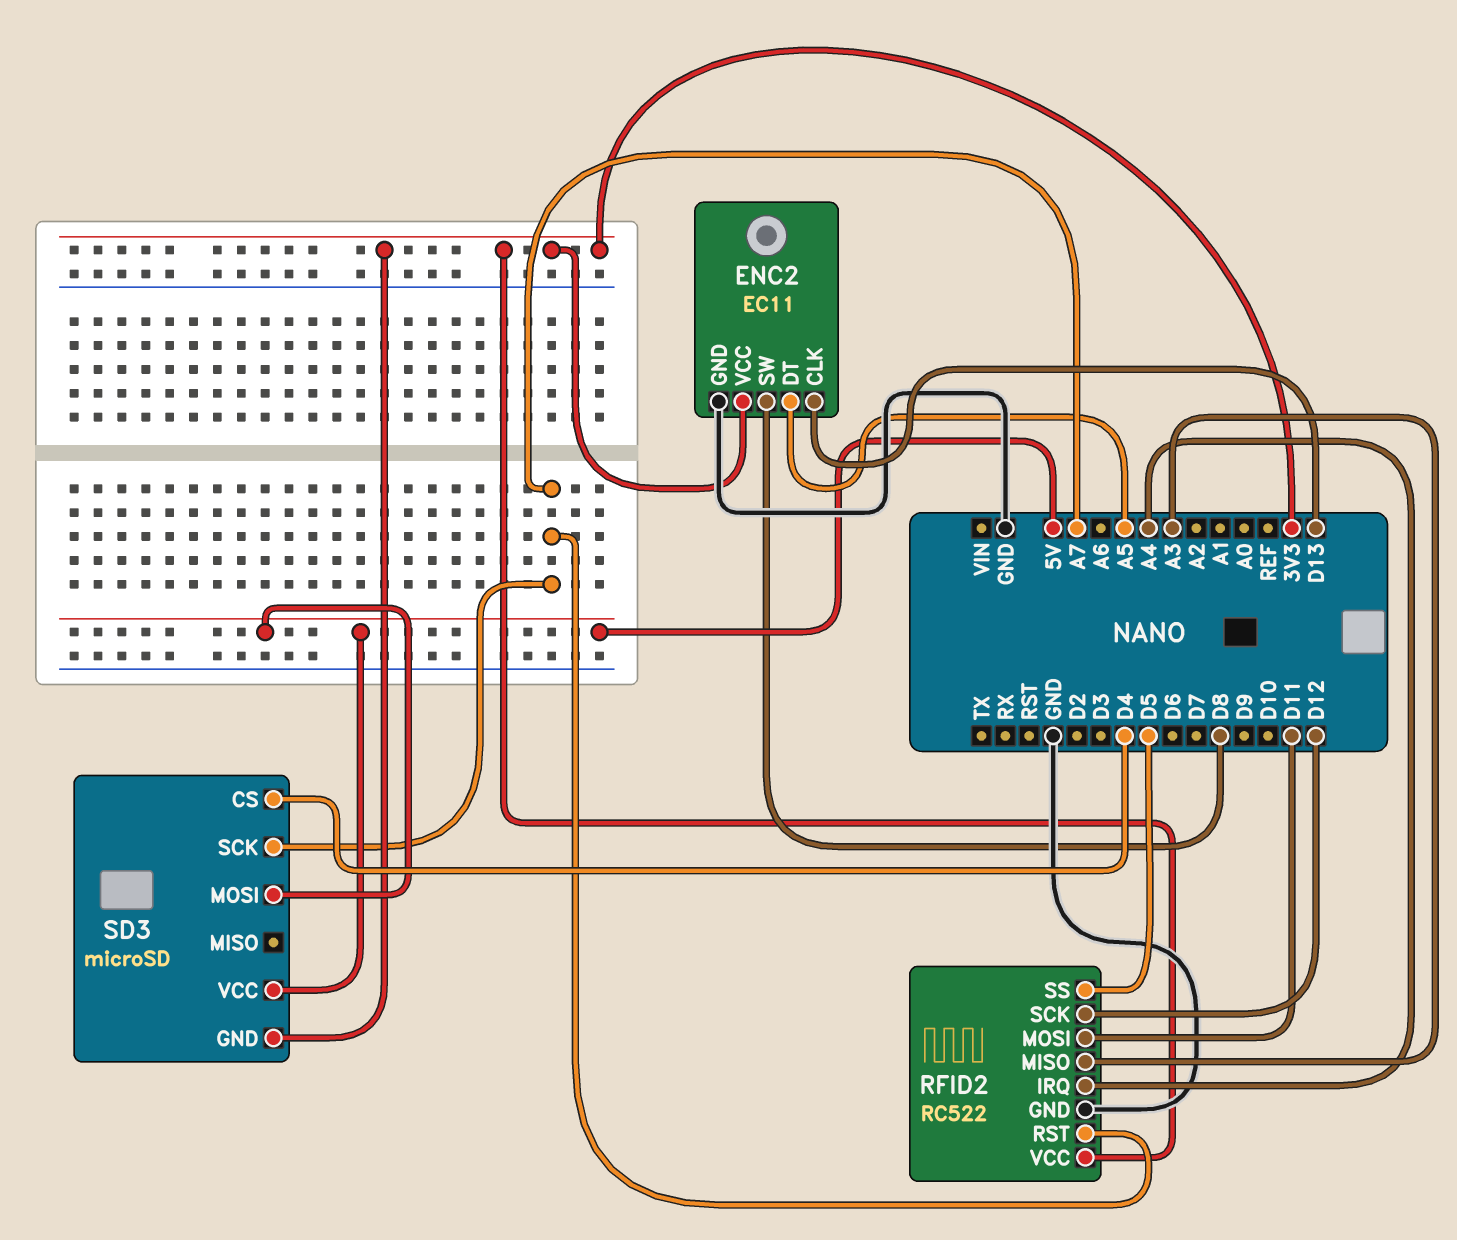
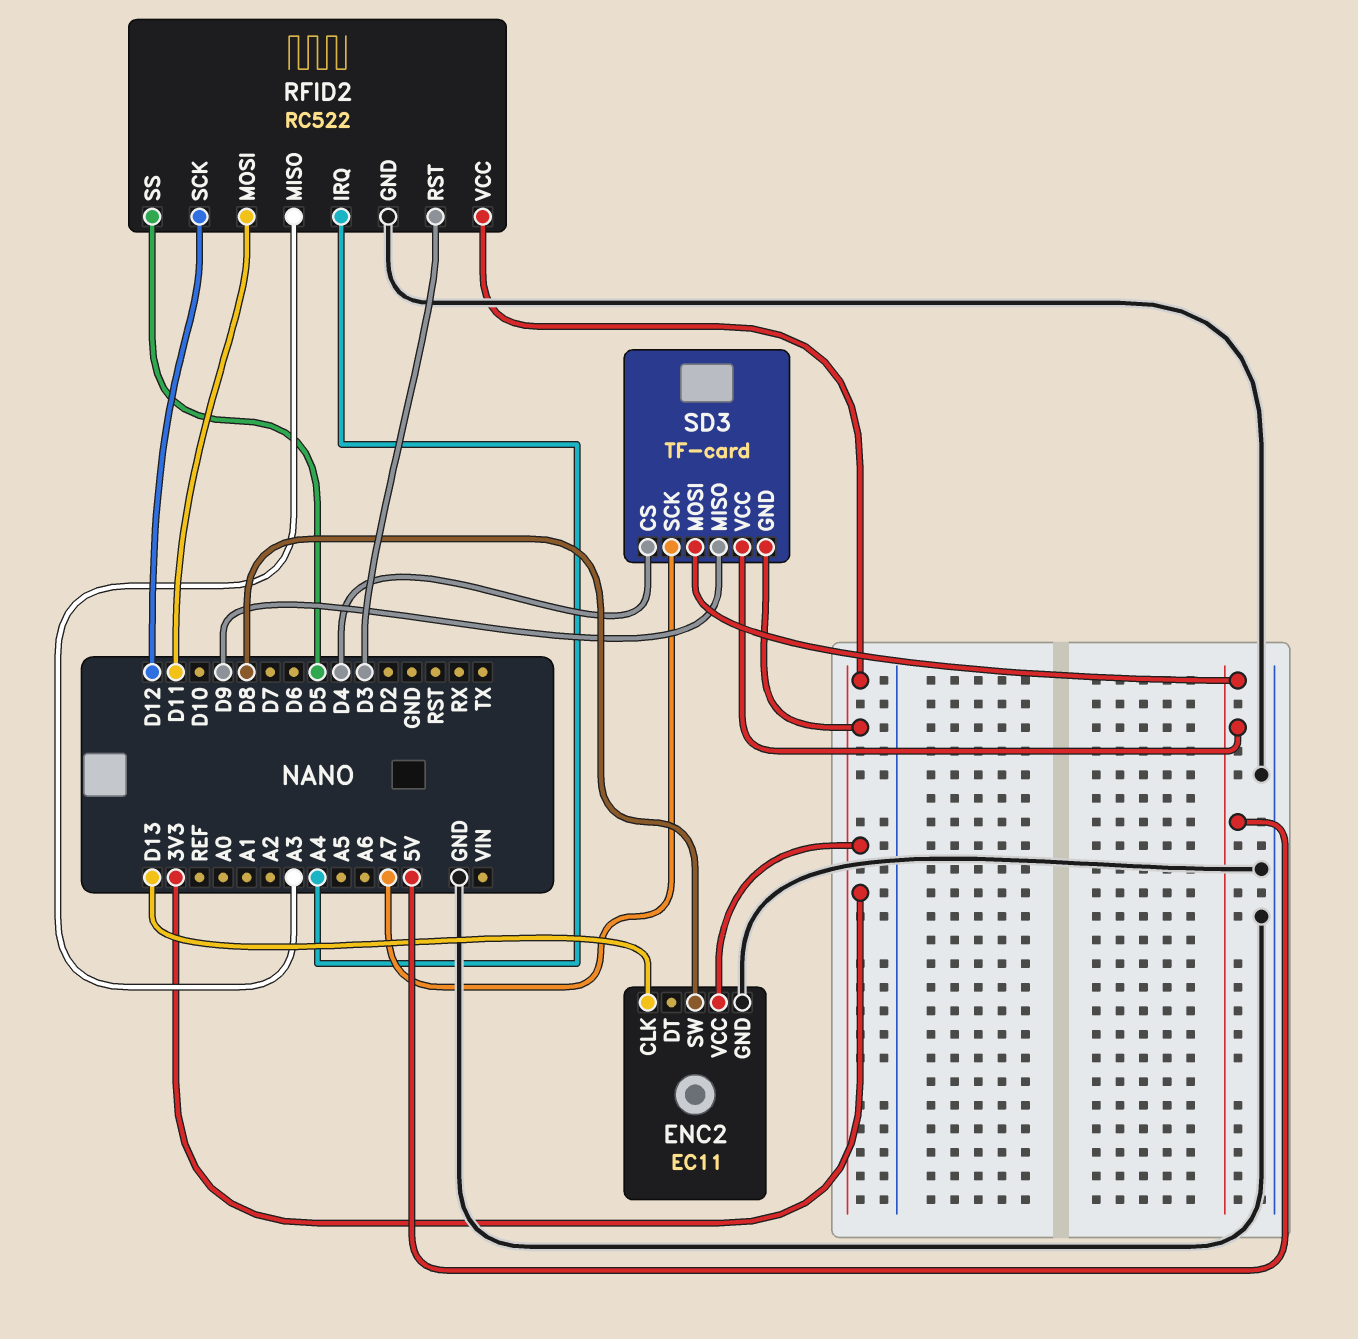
ENC2 pin DT: A5 -> none
RFID2 pin RST: A7 -> D3
SD3: microSD -> TF-card
SD3 pin MISO: none -> D9

